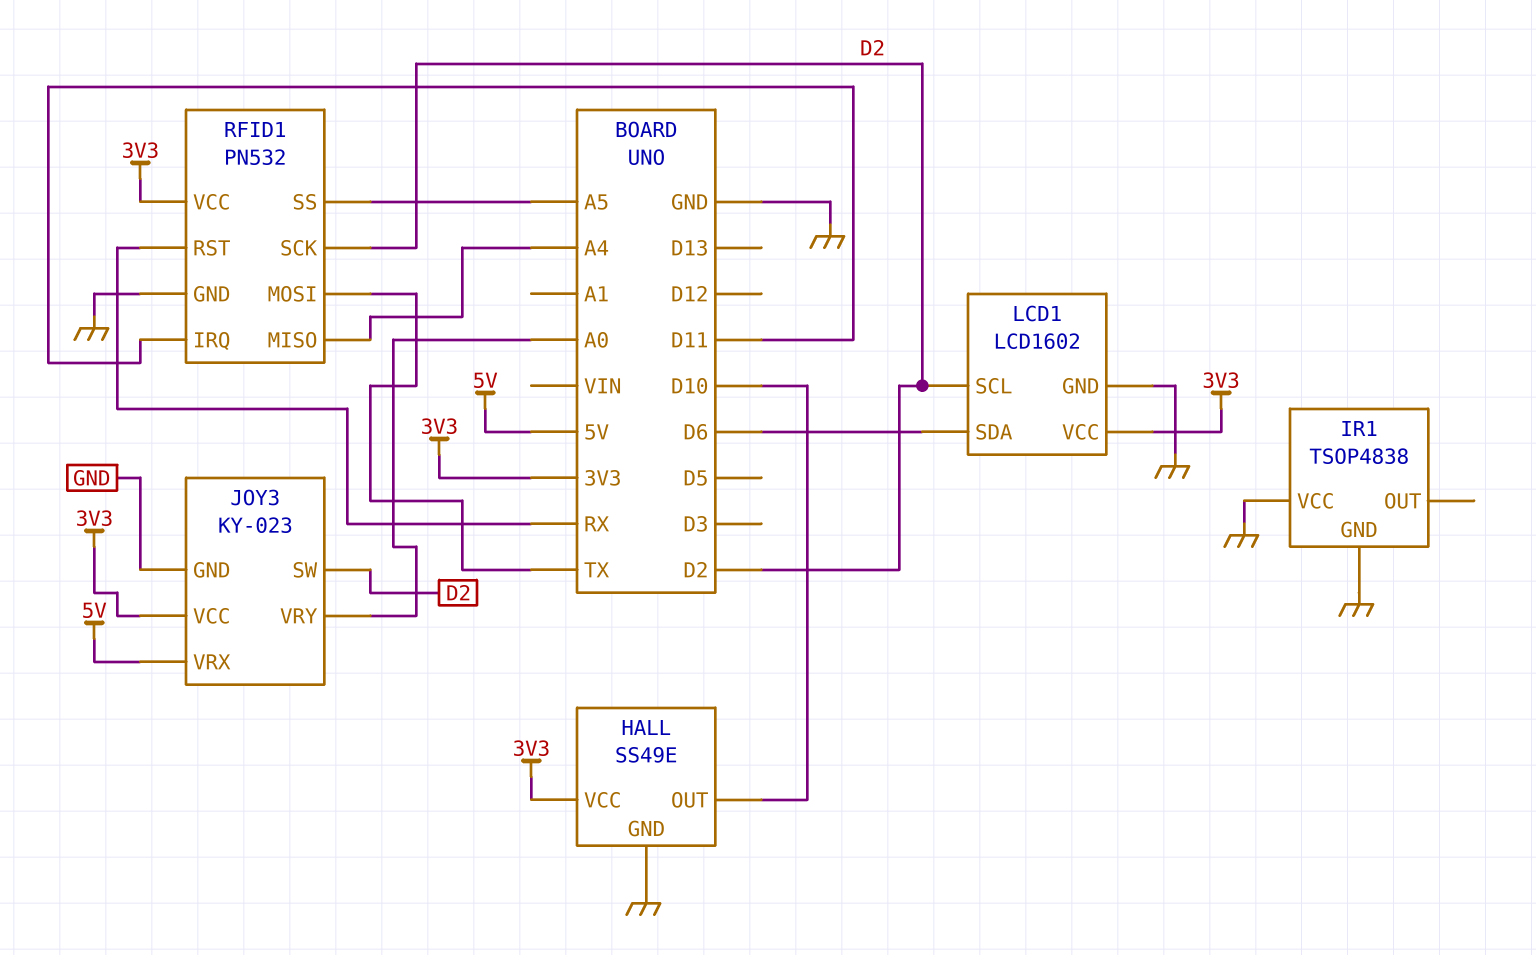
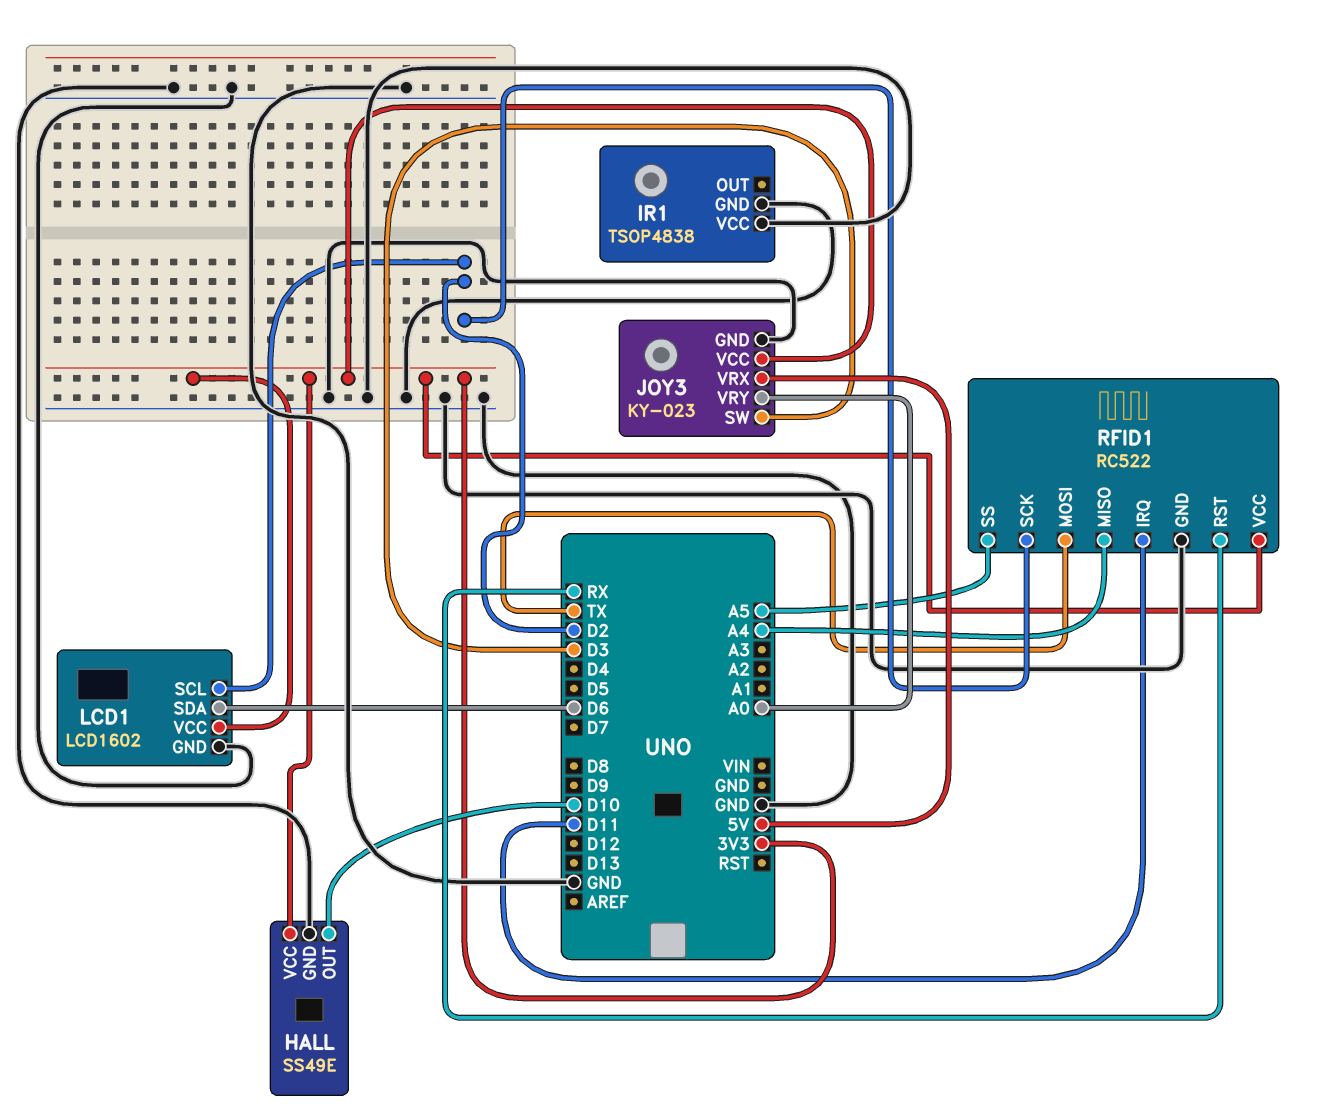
JOY3 pin SW: D2 -> D3
RFID1: PN532 -> RC522

